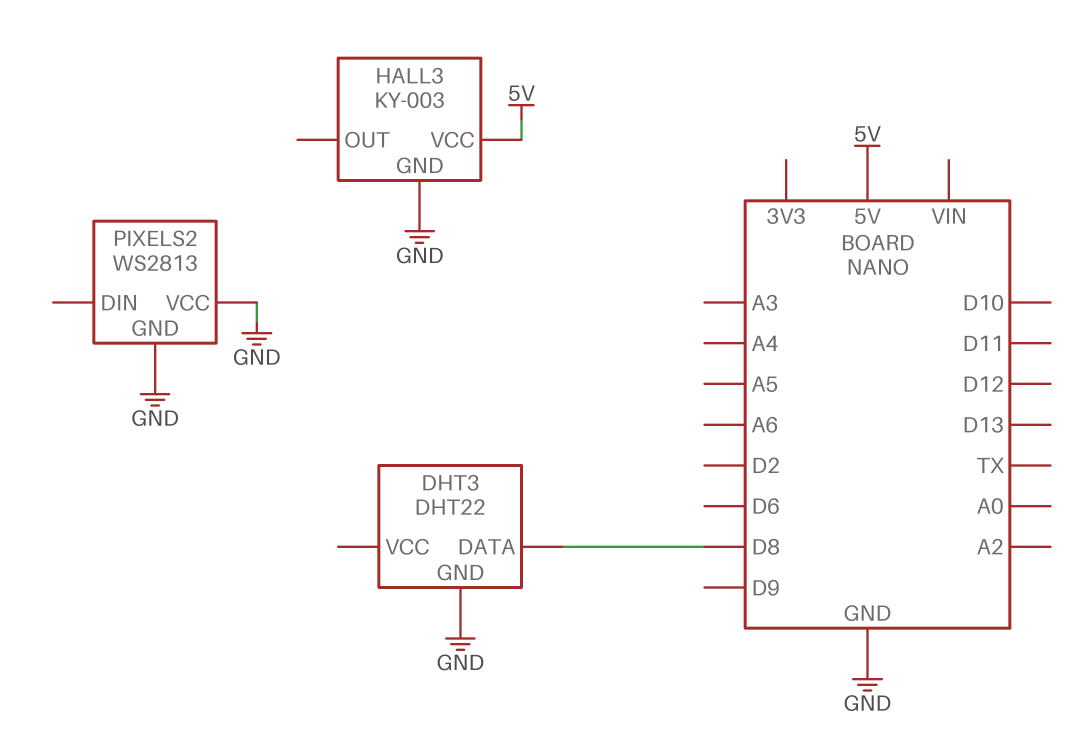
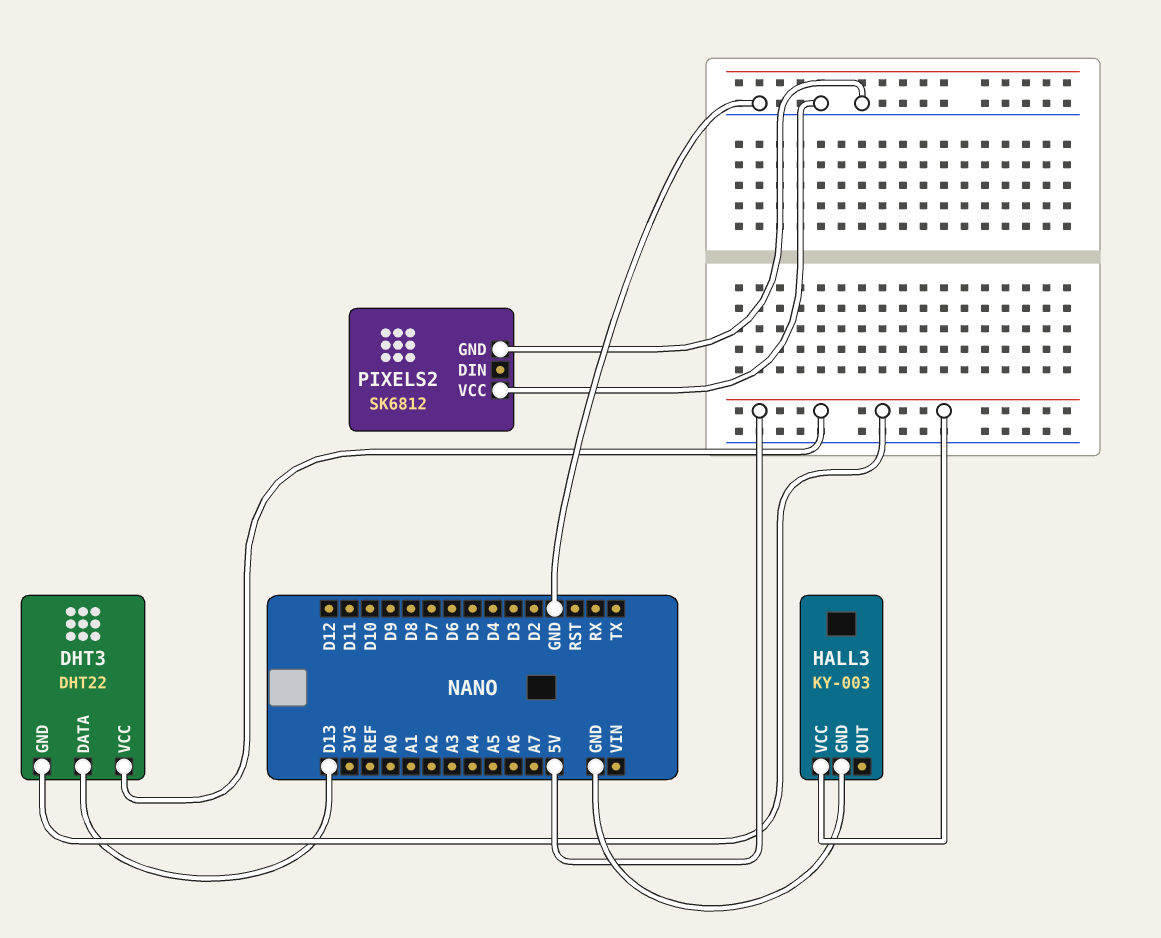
DHT3 pin DATA: D8 -> D13
DHT3 pin GND: GND -> 5V
DHT3 pin VCC: none -> 5V
PIXELS2: WS2813 -> SK6812

